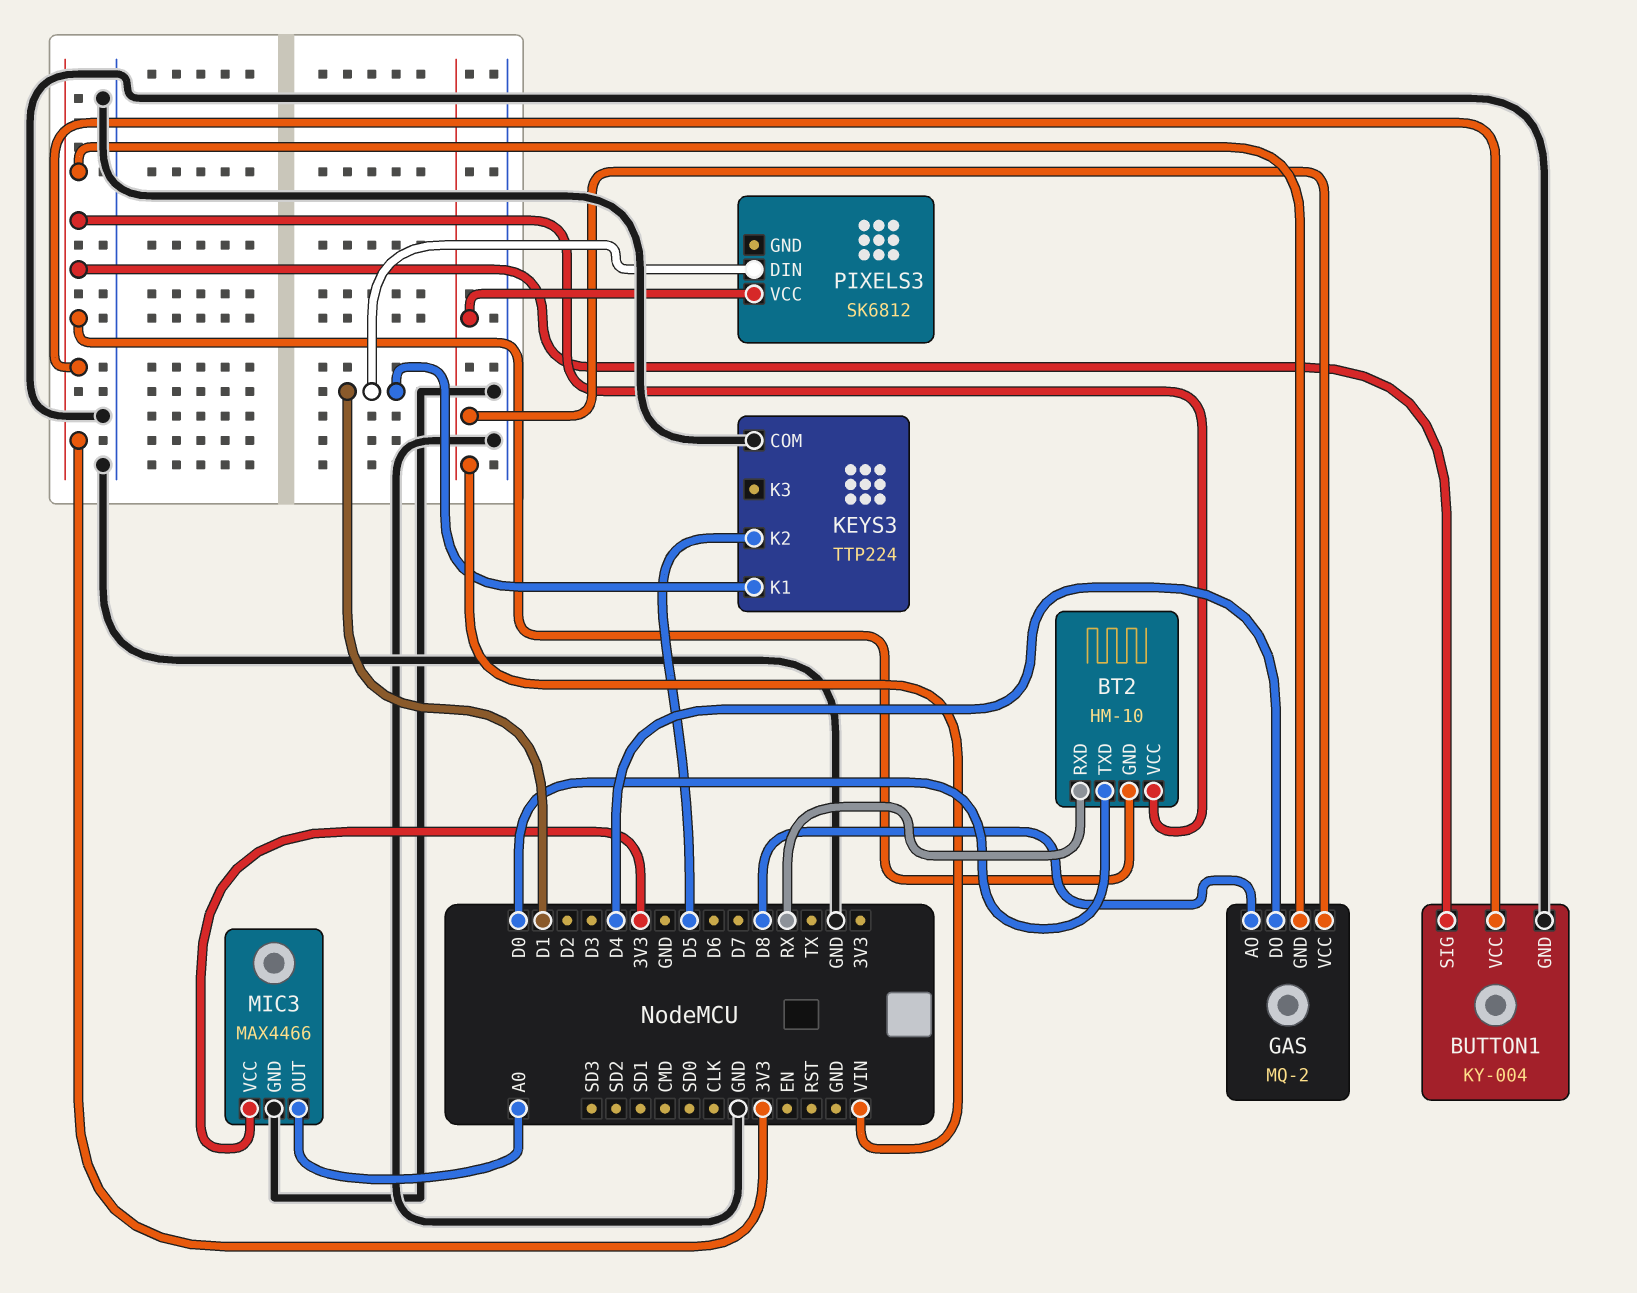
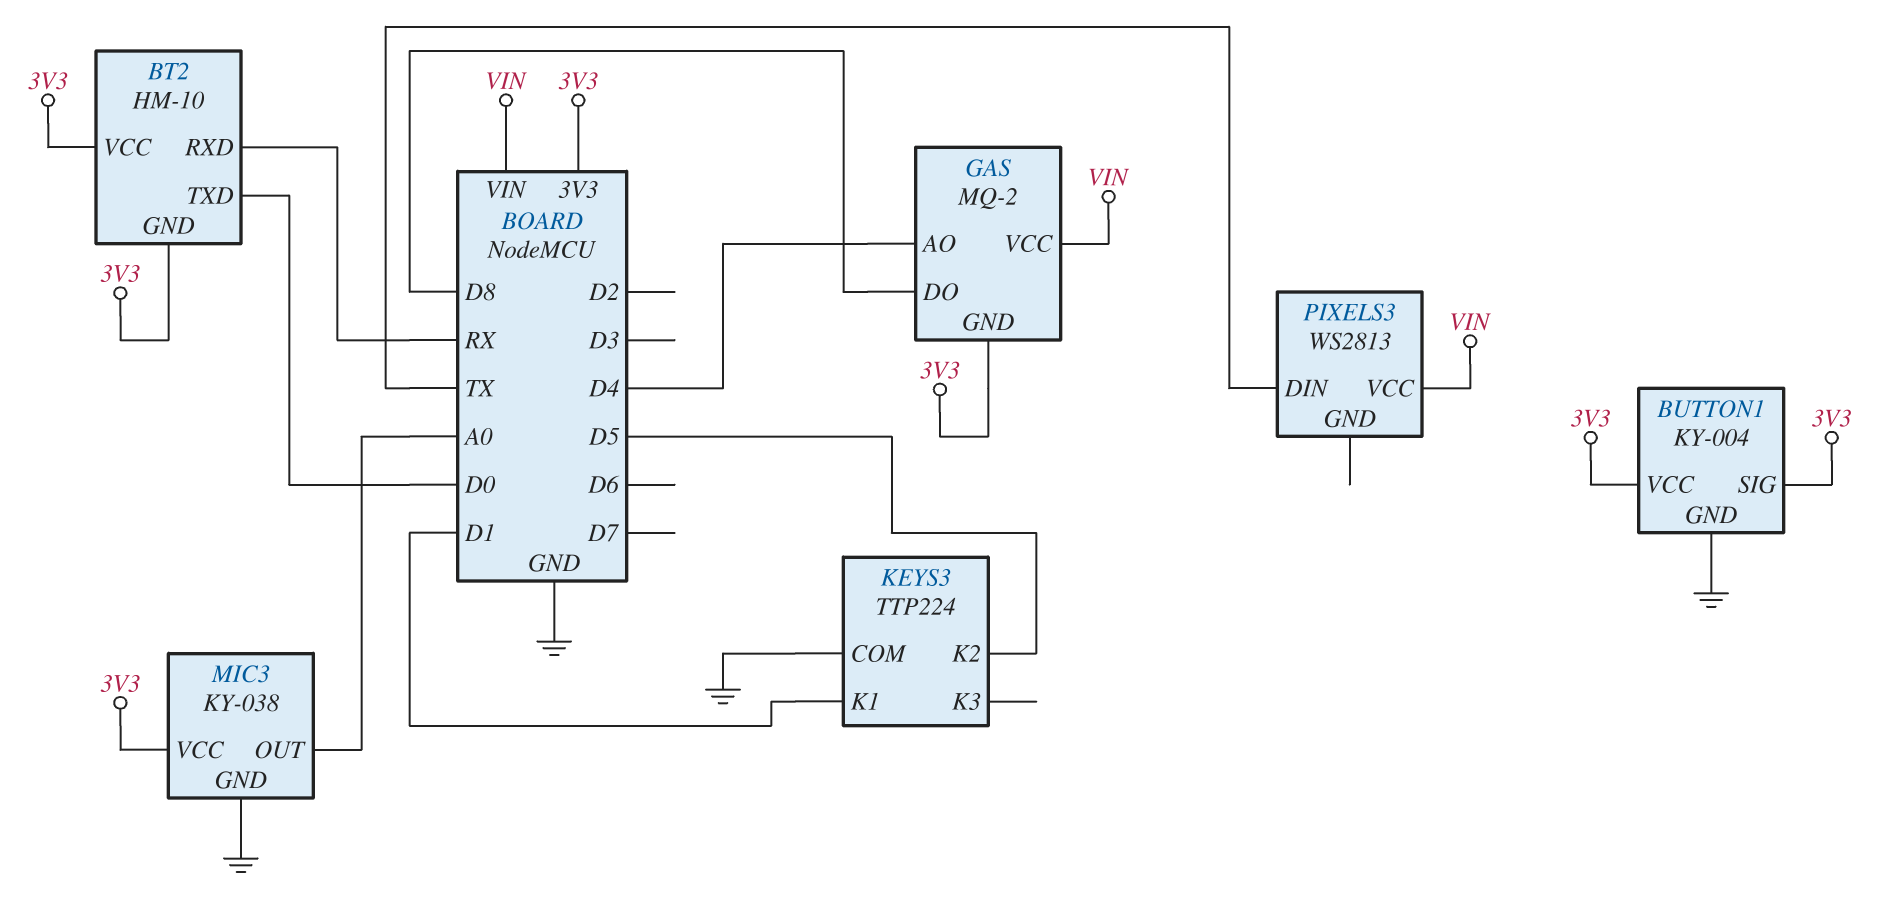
GAS pin AO: D8 -> D4
GAS pin DO: D4 -> D8
MIC3: MAX4466 -> KY-038
PIXELS3: SK6812 -> WS2813
PIXELS3 pin DIN: D1 -> TX

